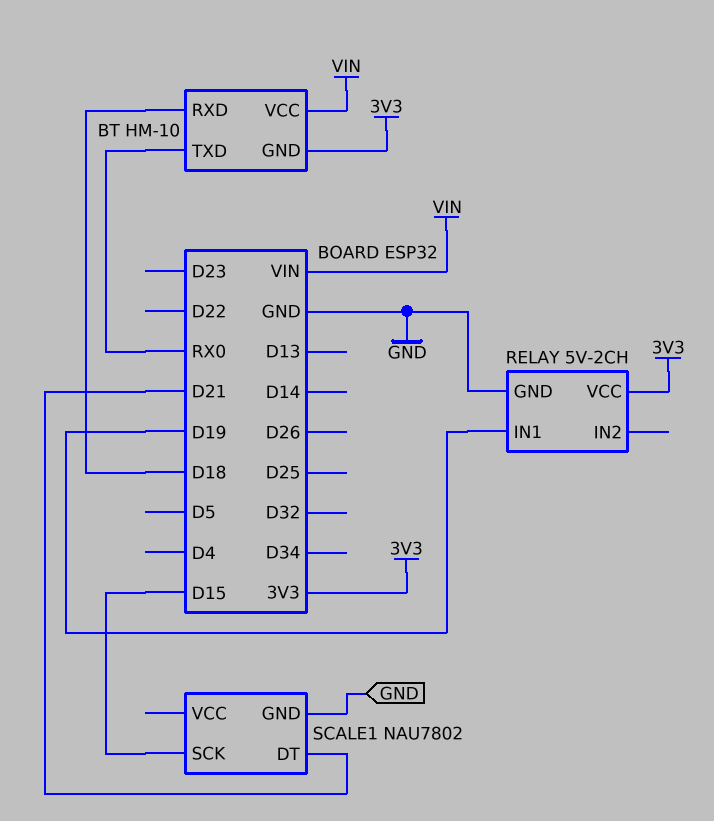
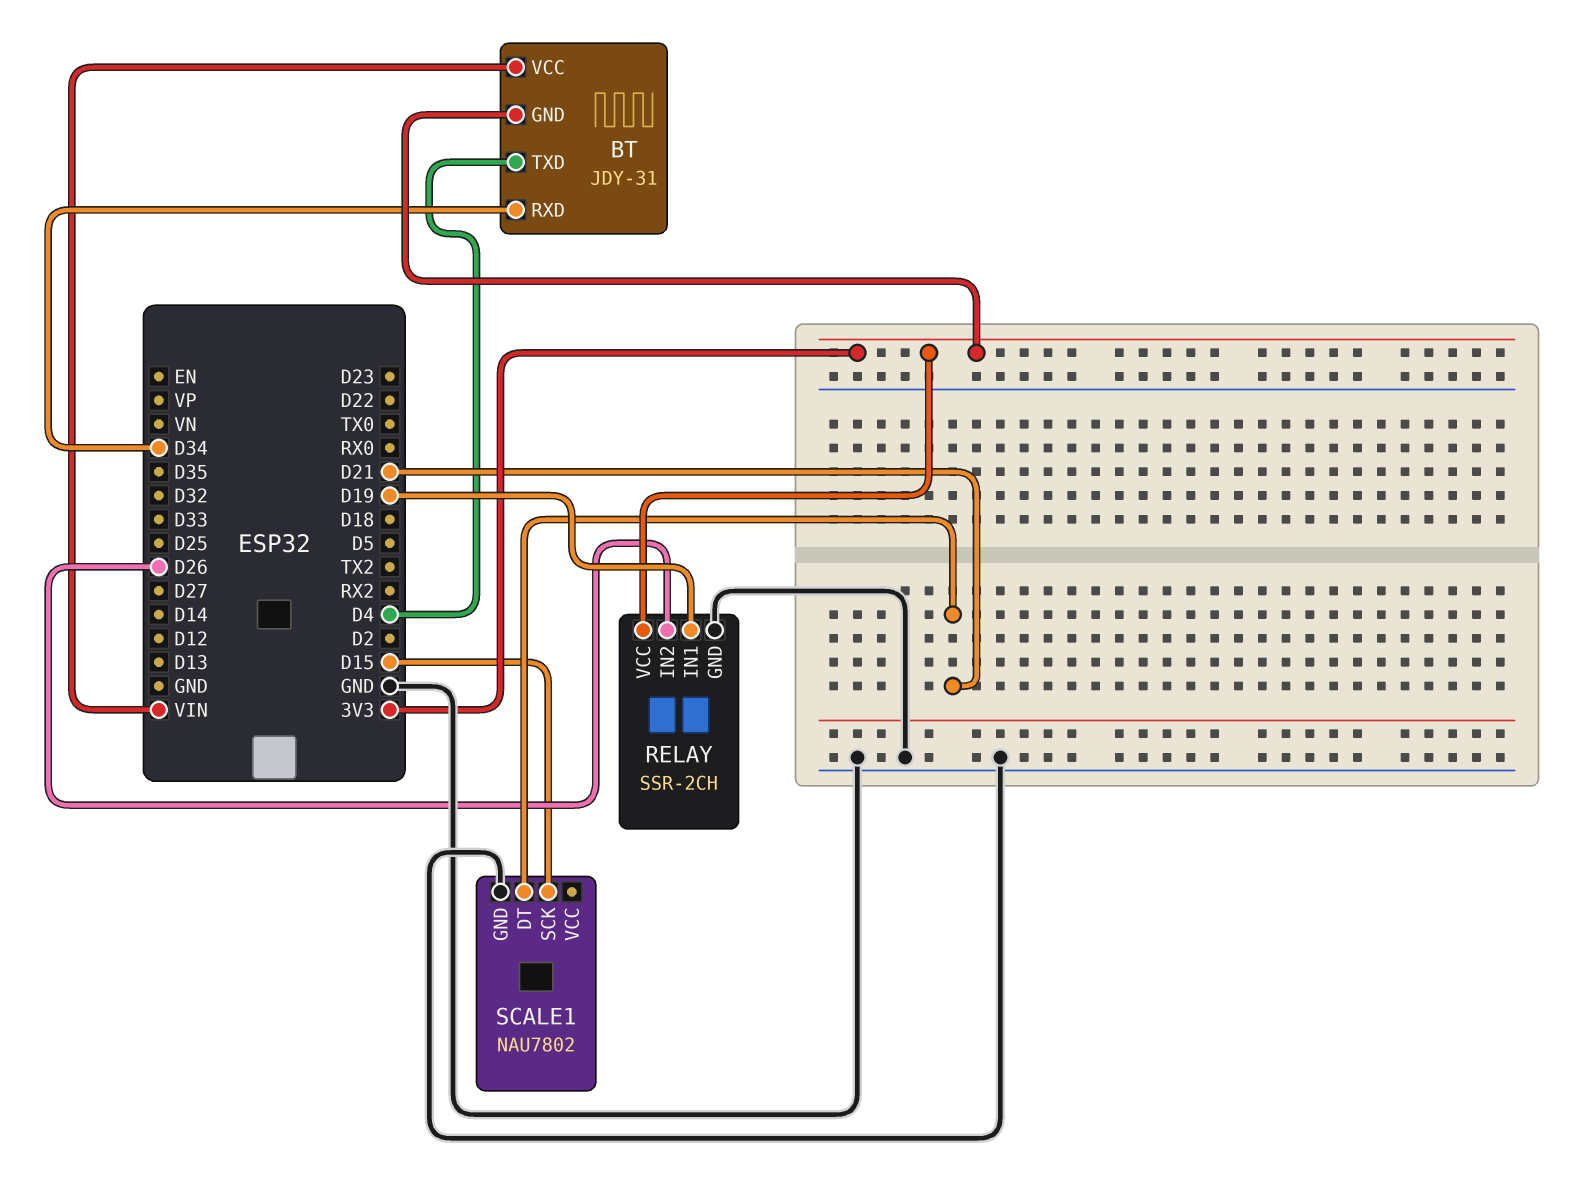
BT: HM-10 -> JDY-31
BT pin RXD: D18 -> D34
BT pin TXD: RX0 -> D4
RELAY: 5V-2CH -> SSR-2CH
RELAY pin IN2: none -> D26

